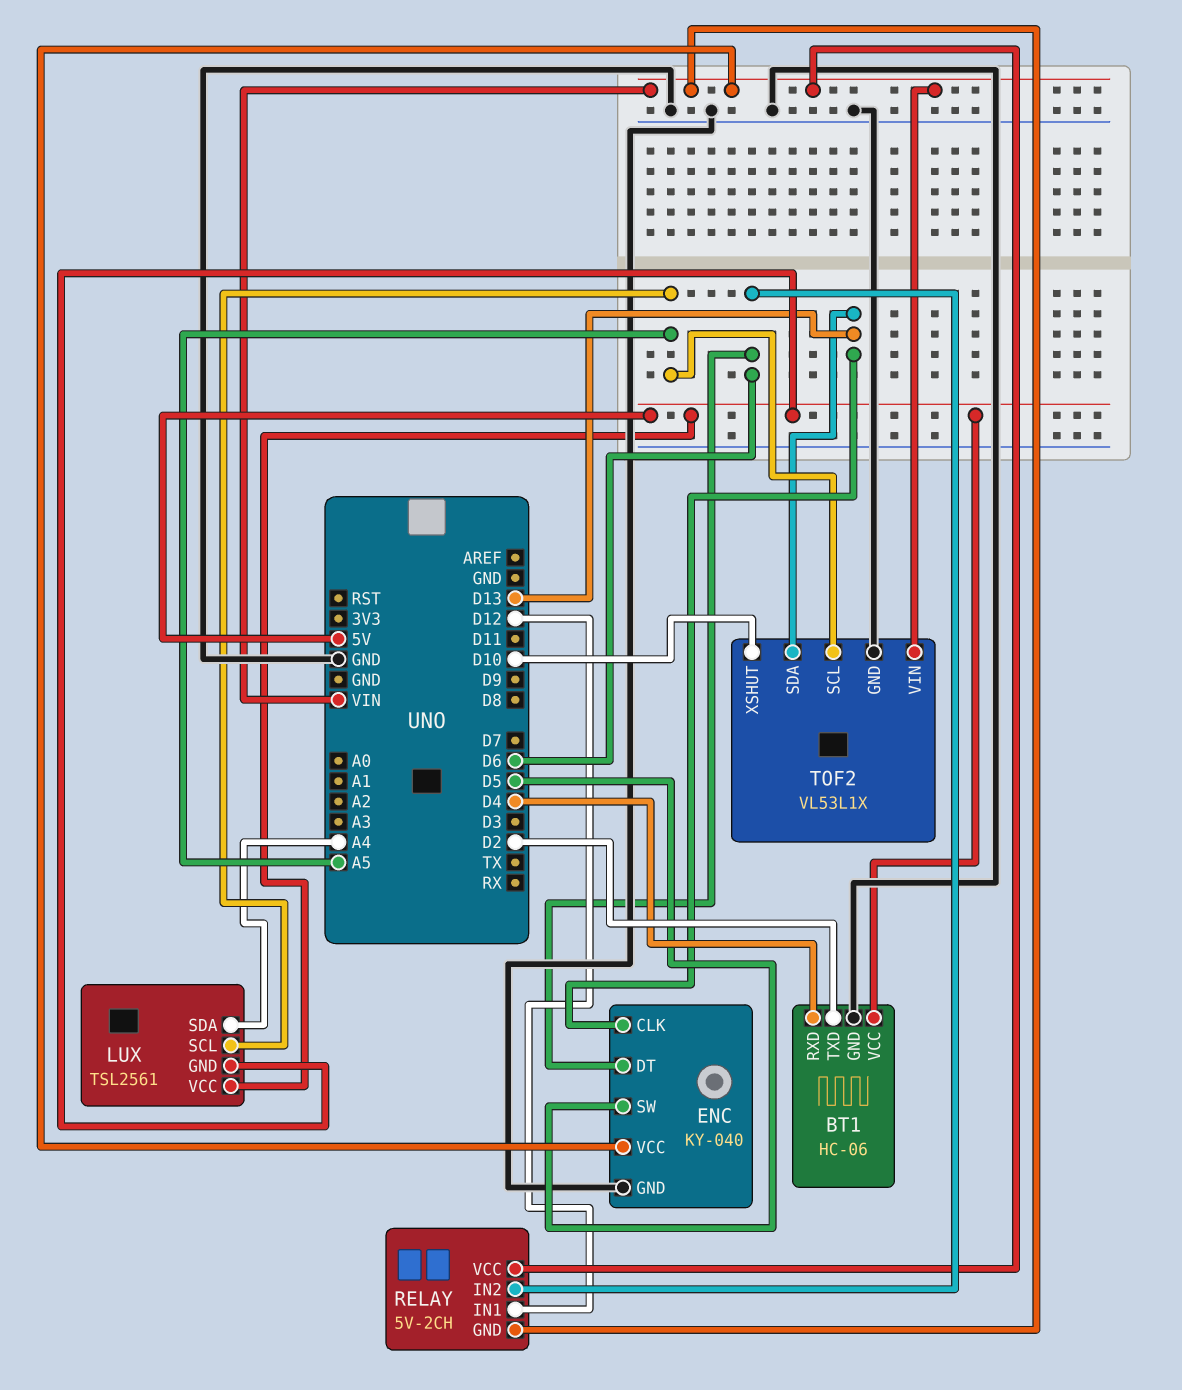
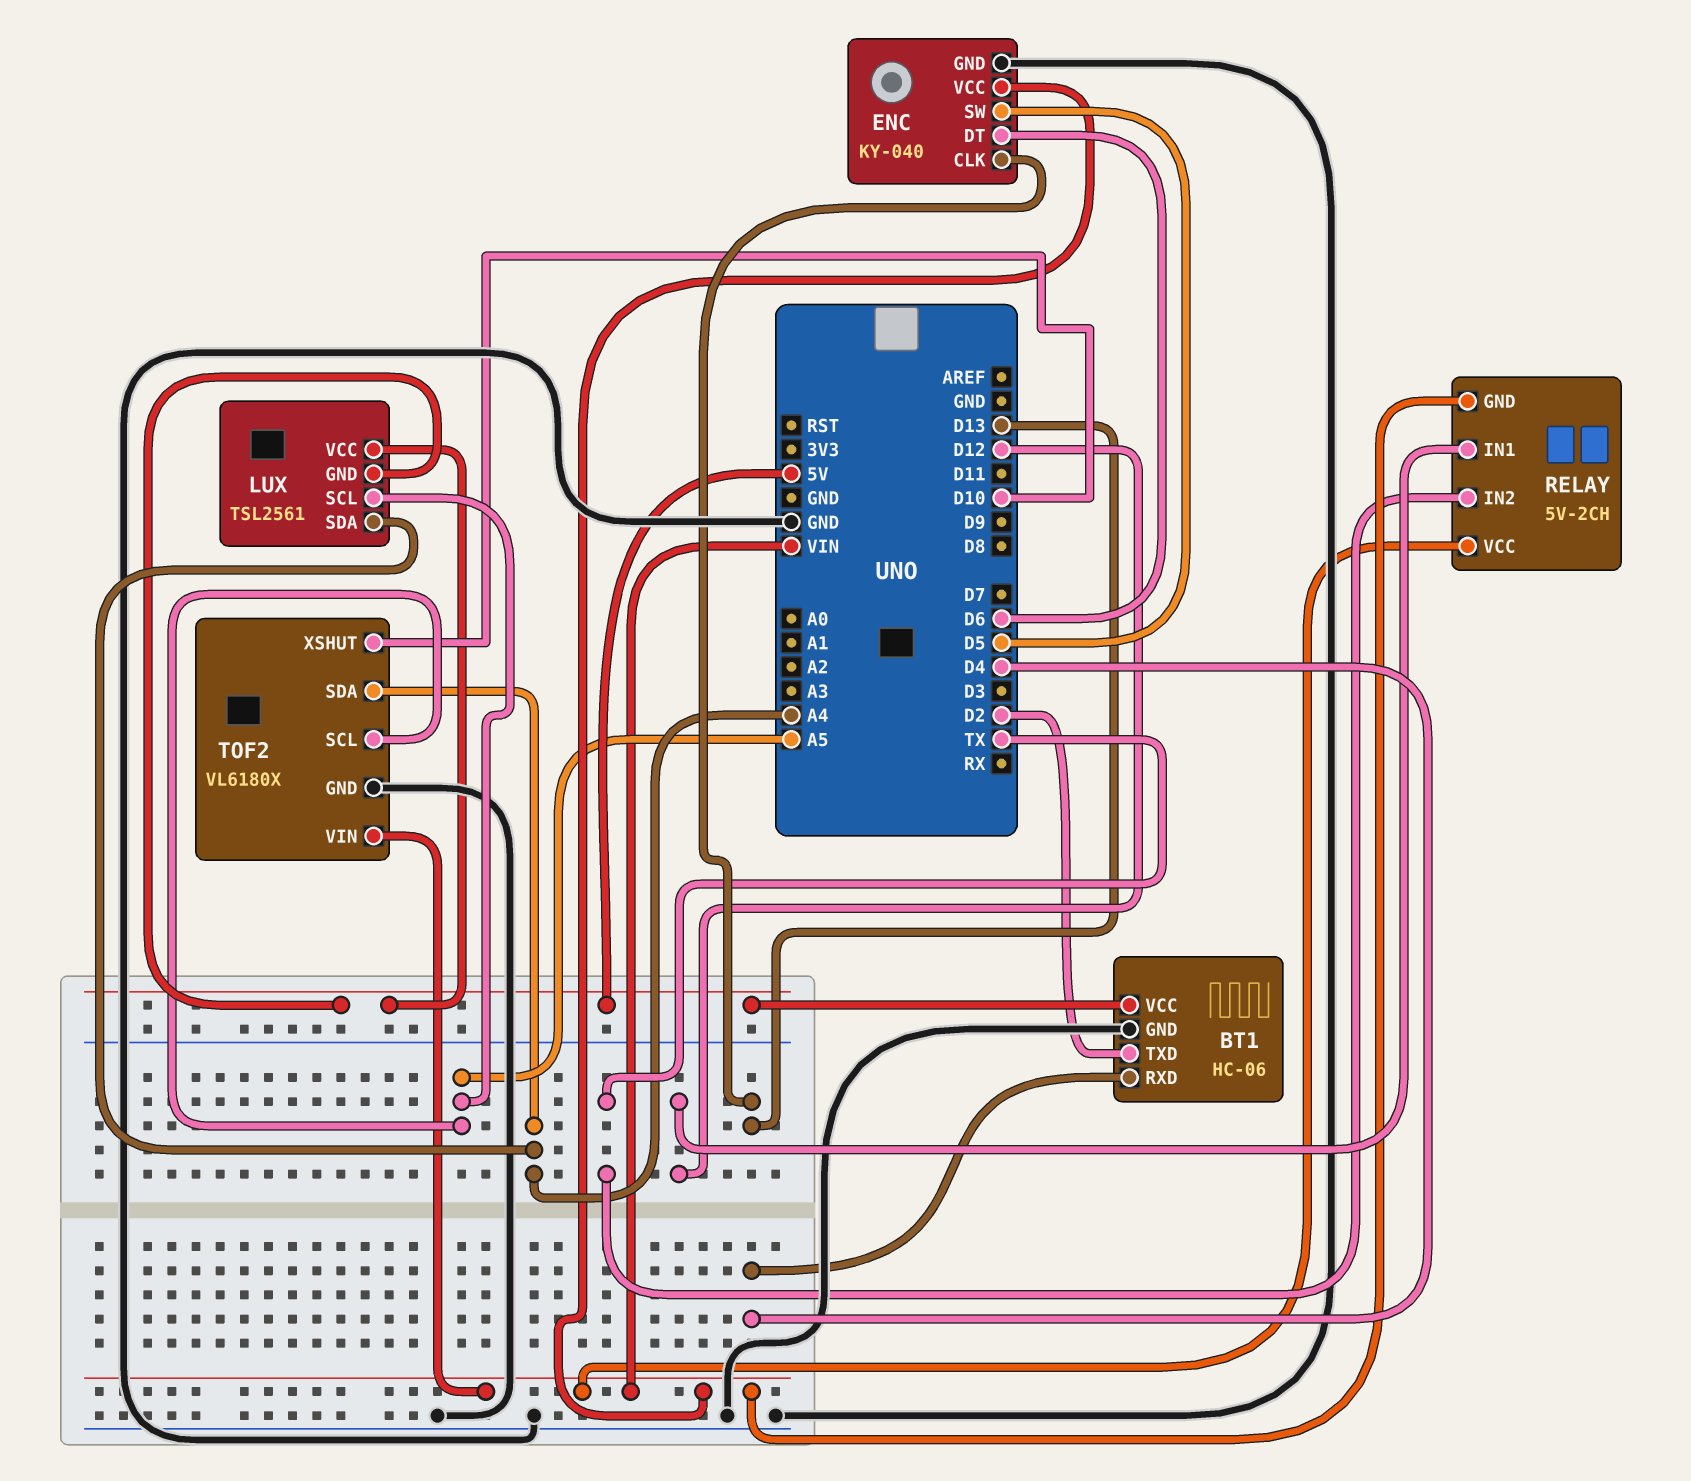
RELAY pin IN2: D6 -> TX
TOF2: VL53L1X -> VL6180X
TOF2 pin SDA: D13 -> A4

